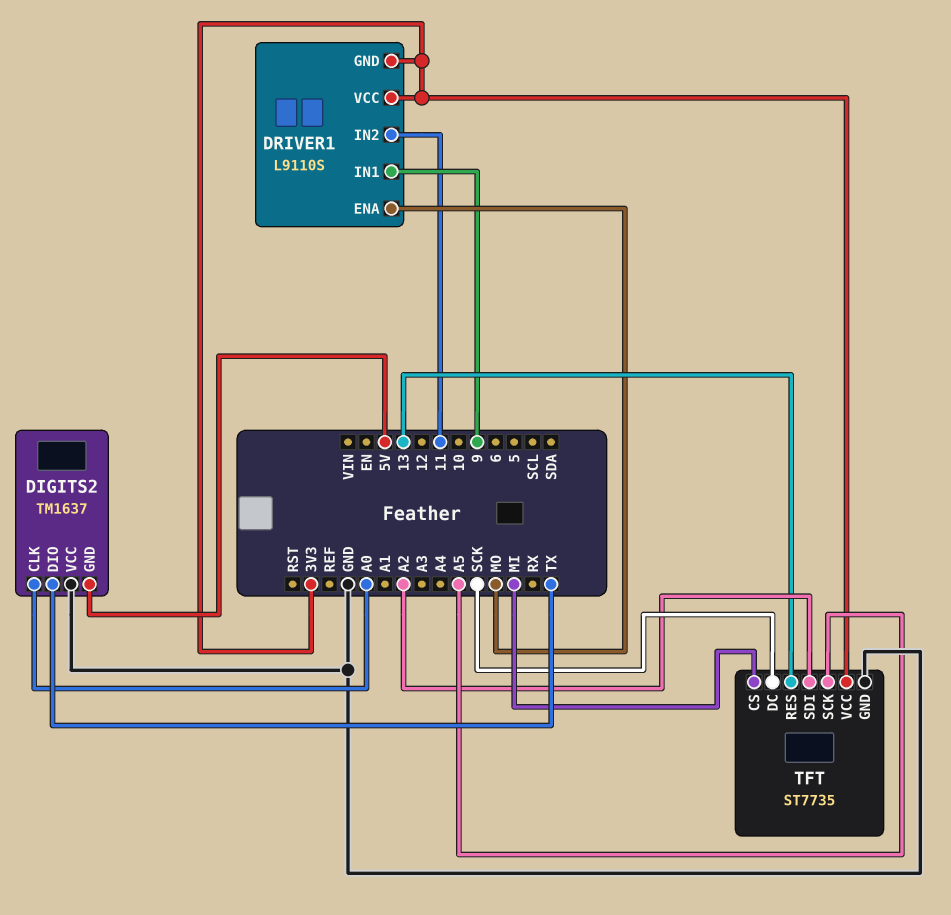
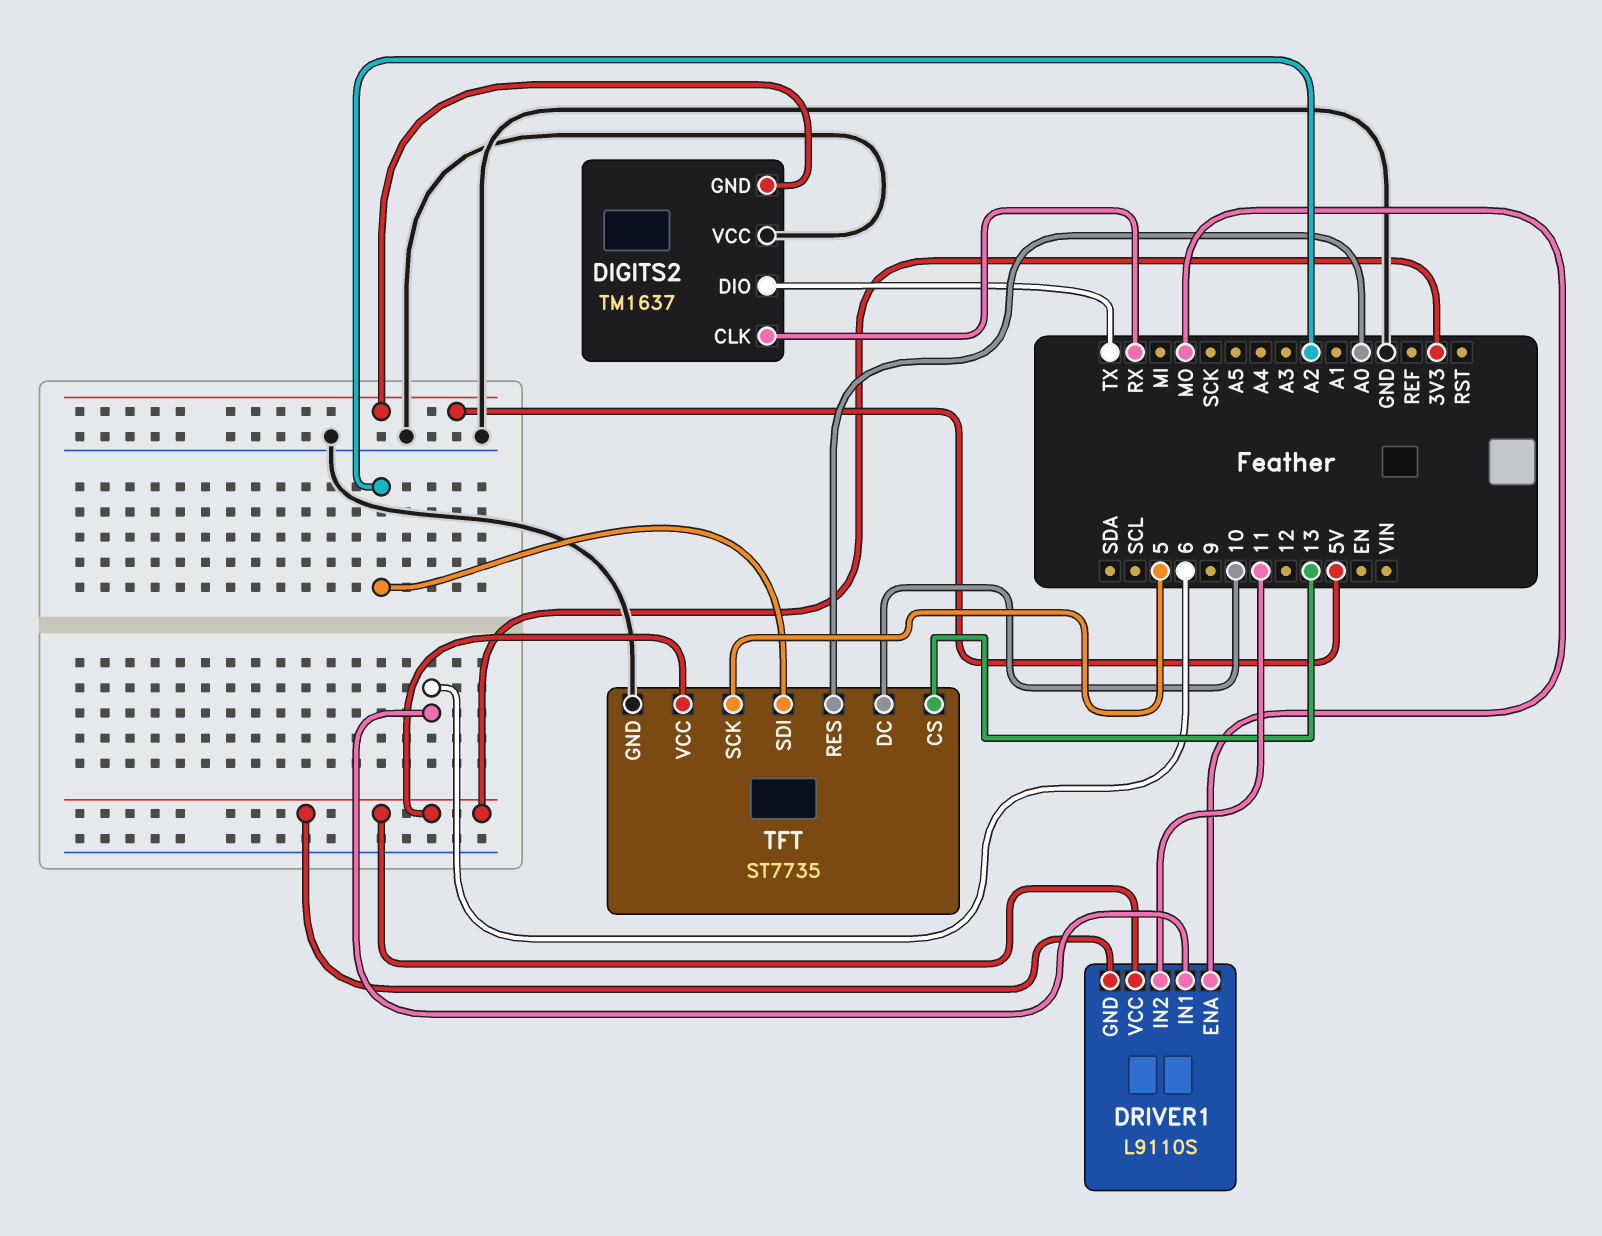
DIGITS2 pin CLK: A0 -> RX
DRIVER1 pin IN1: 9 -> 6
TFT pin CS: MI -> 13
TFT pin DC: SCK -> 10
TFT pin RES: 13 -> A0
TFT pin SCK: A5 -> 5

